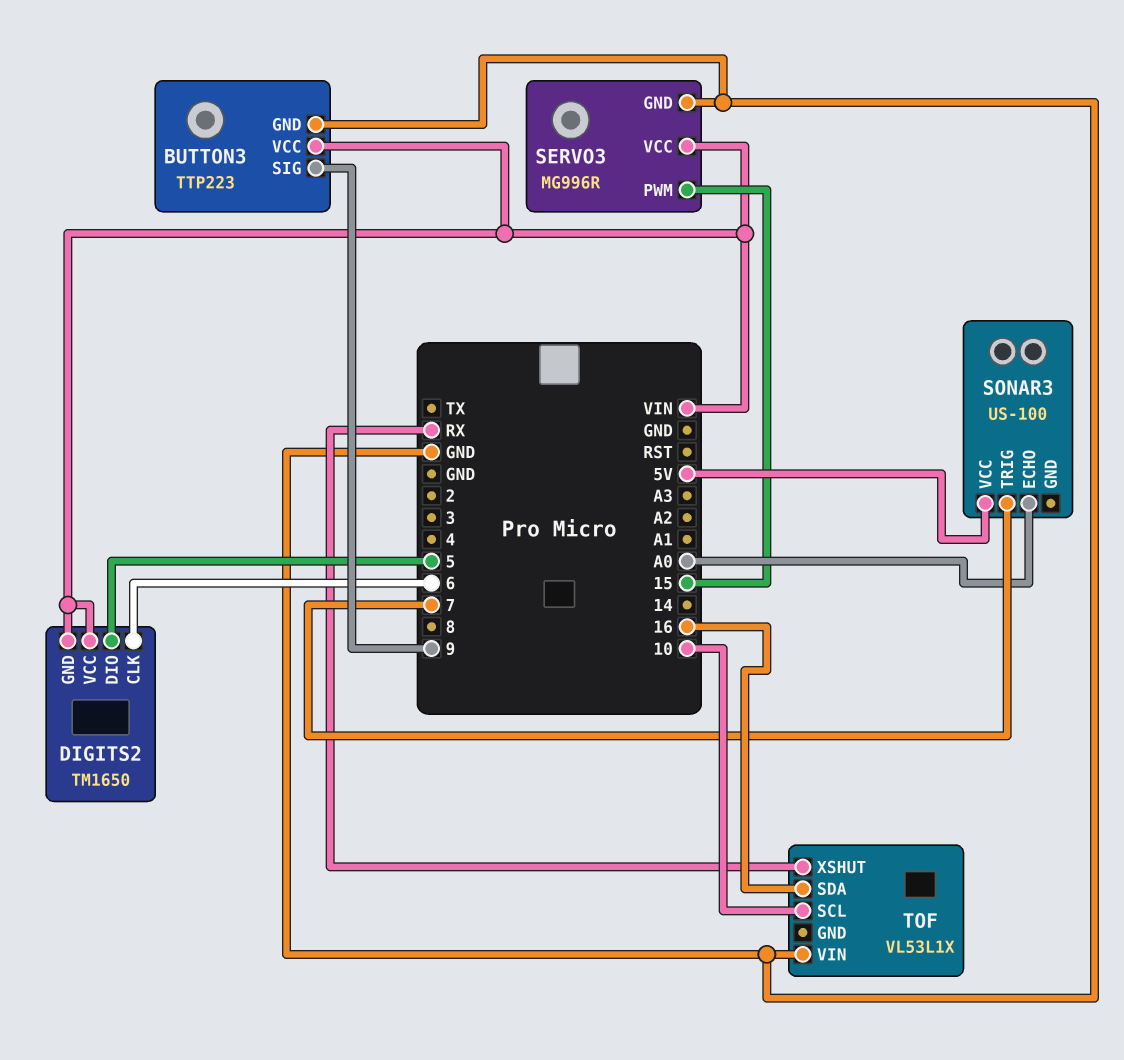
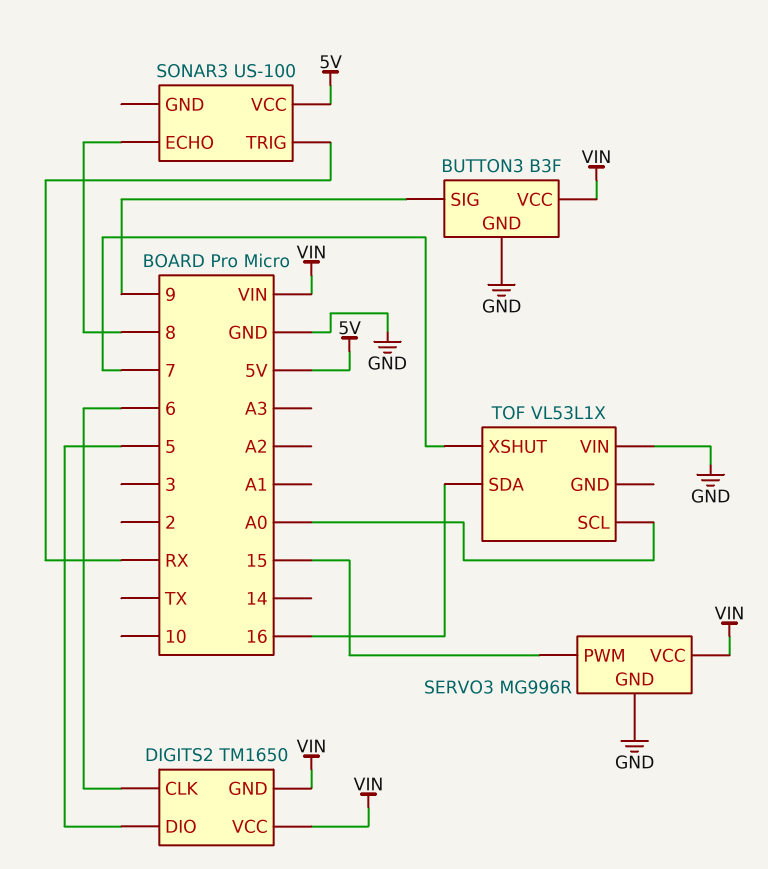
BUTTON3: TTP223 -> B3F
SONAR3 pin ECHO: A0 -> 8
SONAR3 pin TRIG: 7 -> RX
TOF pin SCL: 10 -> A0
TOF pin XSHUT: RX -> 7

